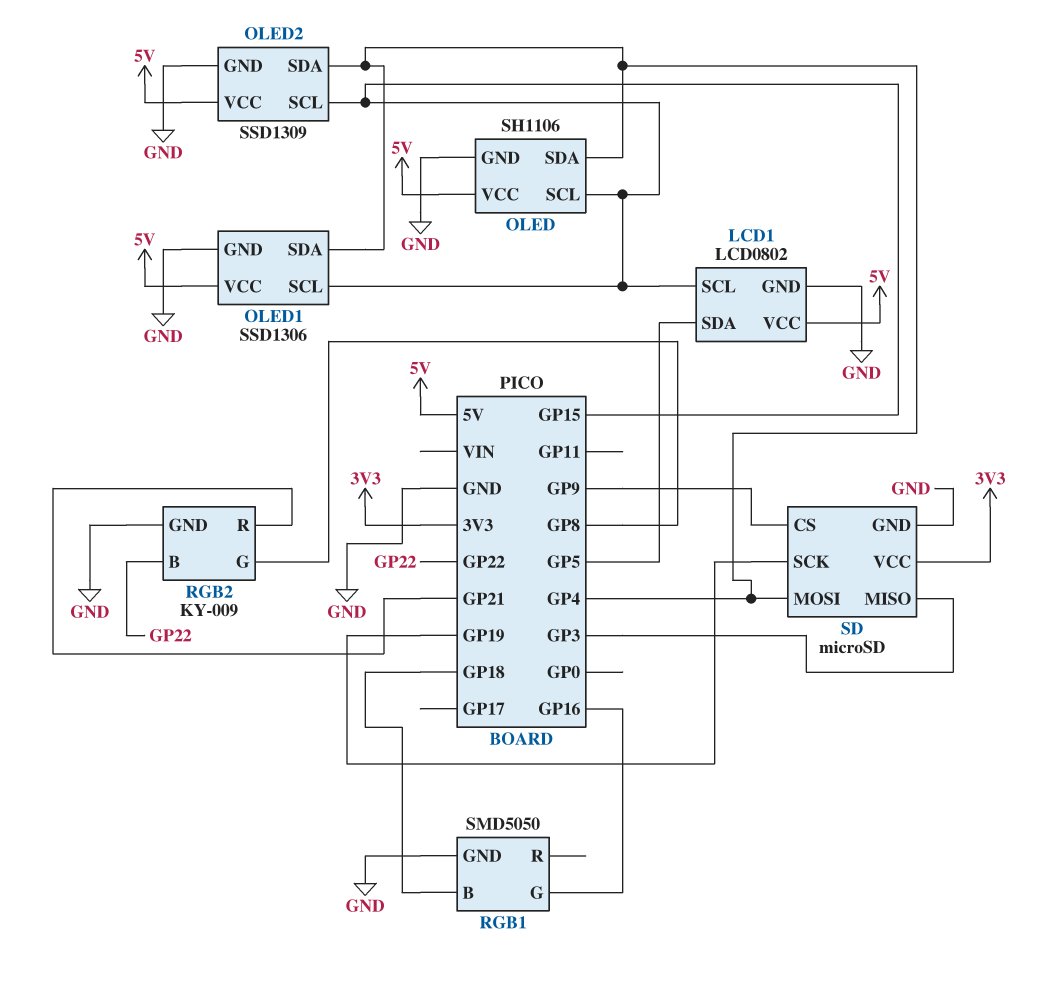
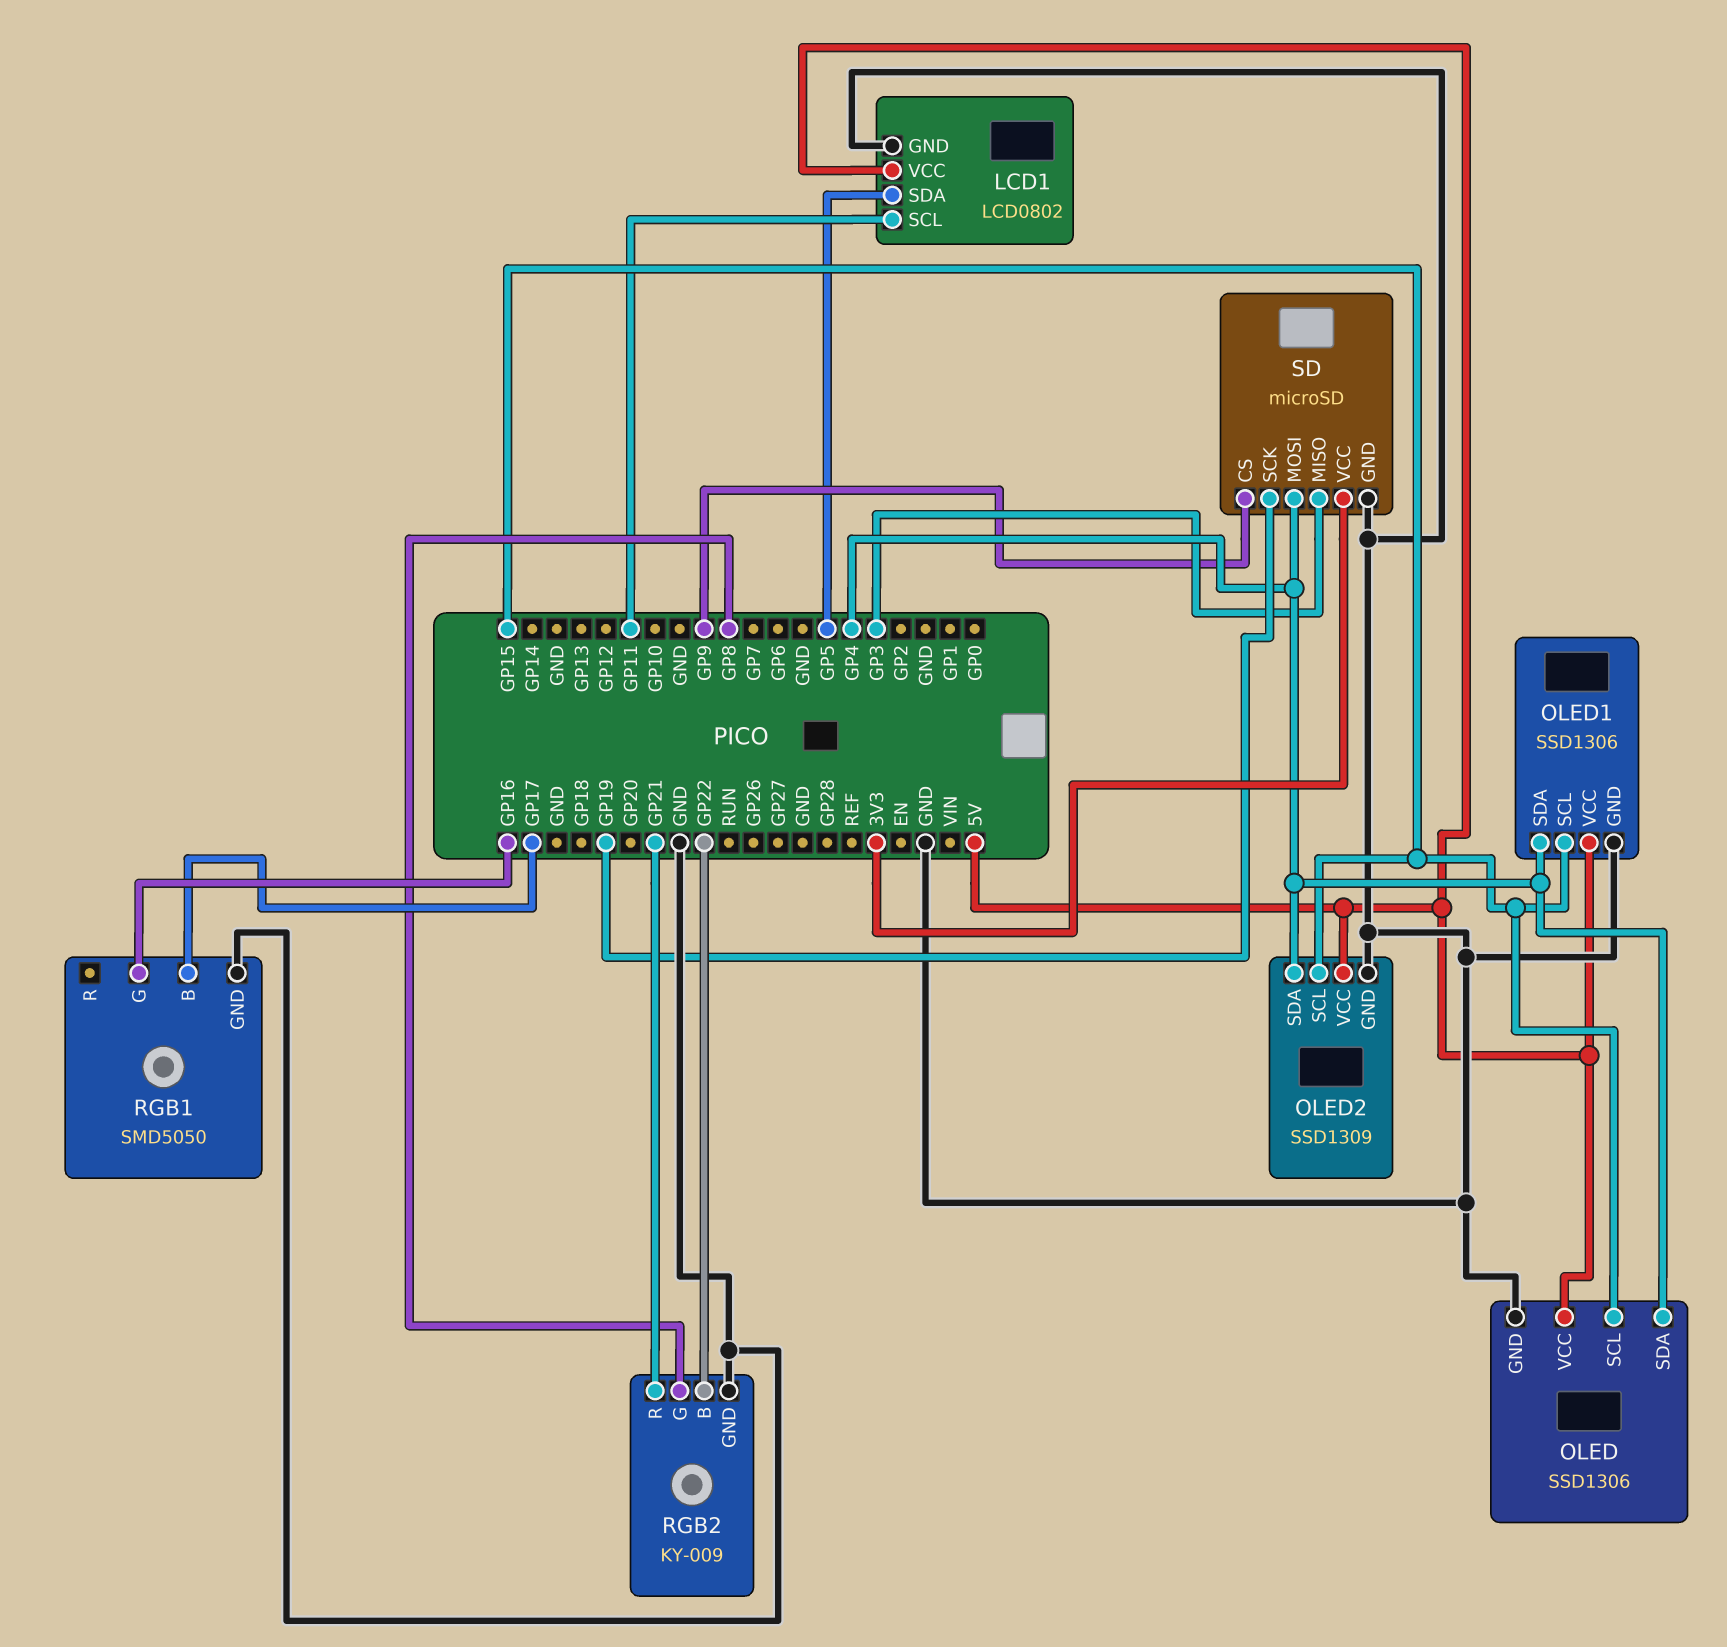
LCD1 pin SCL: GP15 -> GP11
OLED: SH1106 -> SSD1306
RGB1 pin B: GP18 -> GP17

